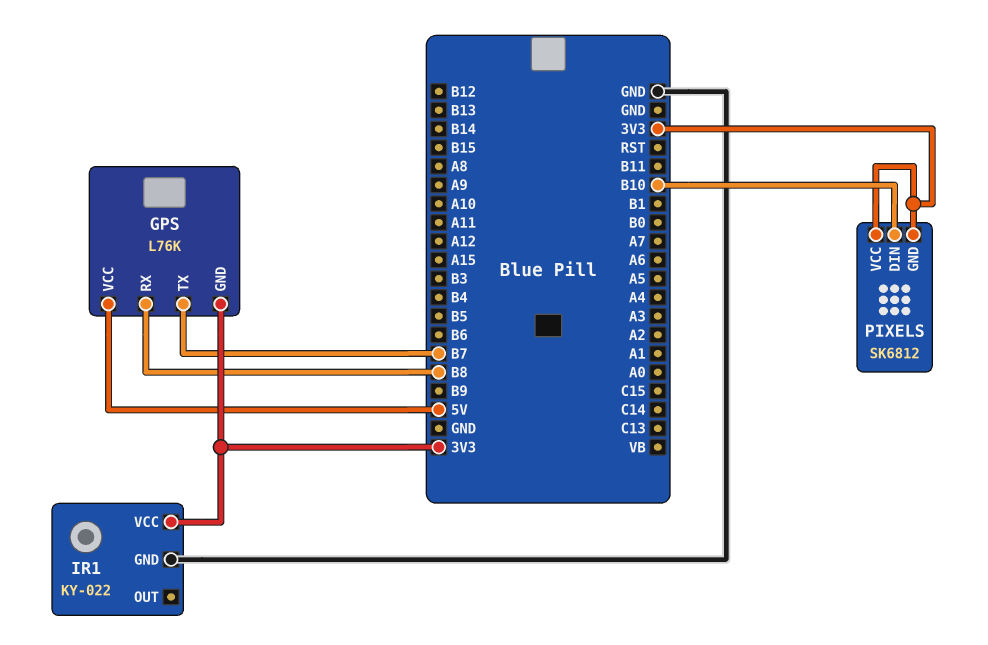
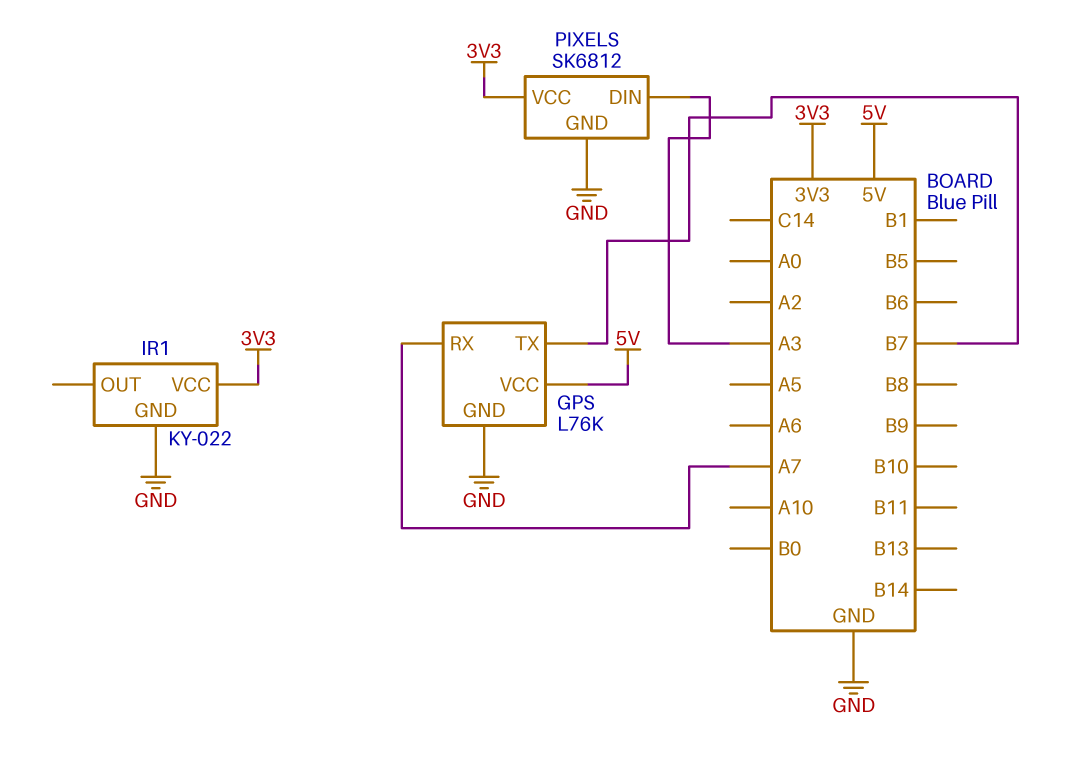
GPS pin GND: 3V3 -> GND
GPS pin RX: B8 -> A7
PIXELS pin DIN: B10 -> A3
PIXELS pin GND: 3V3 -> GND

